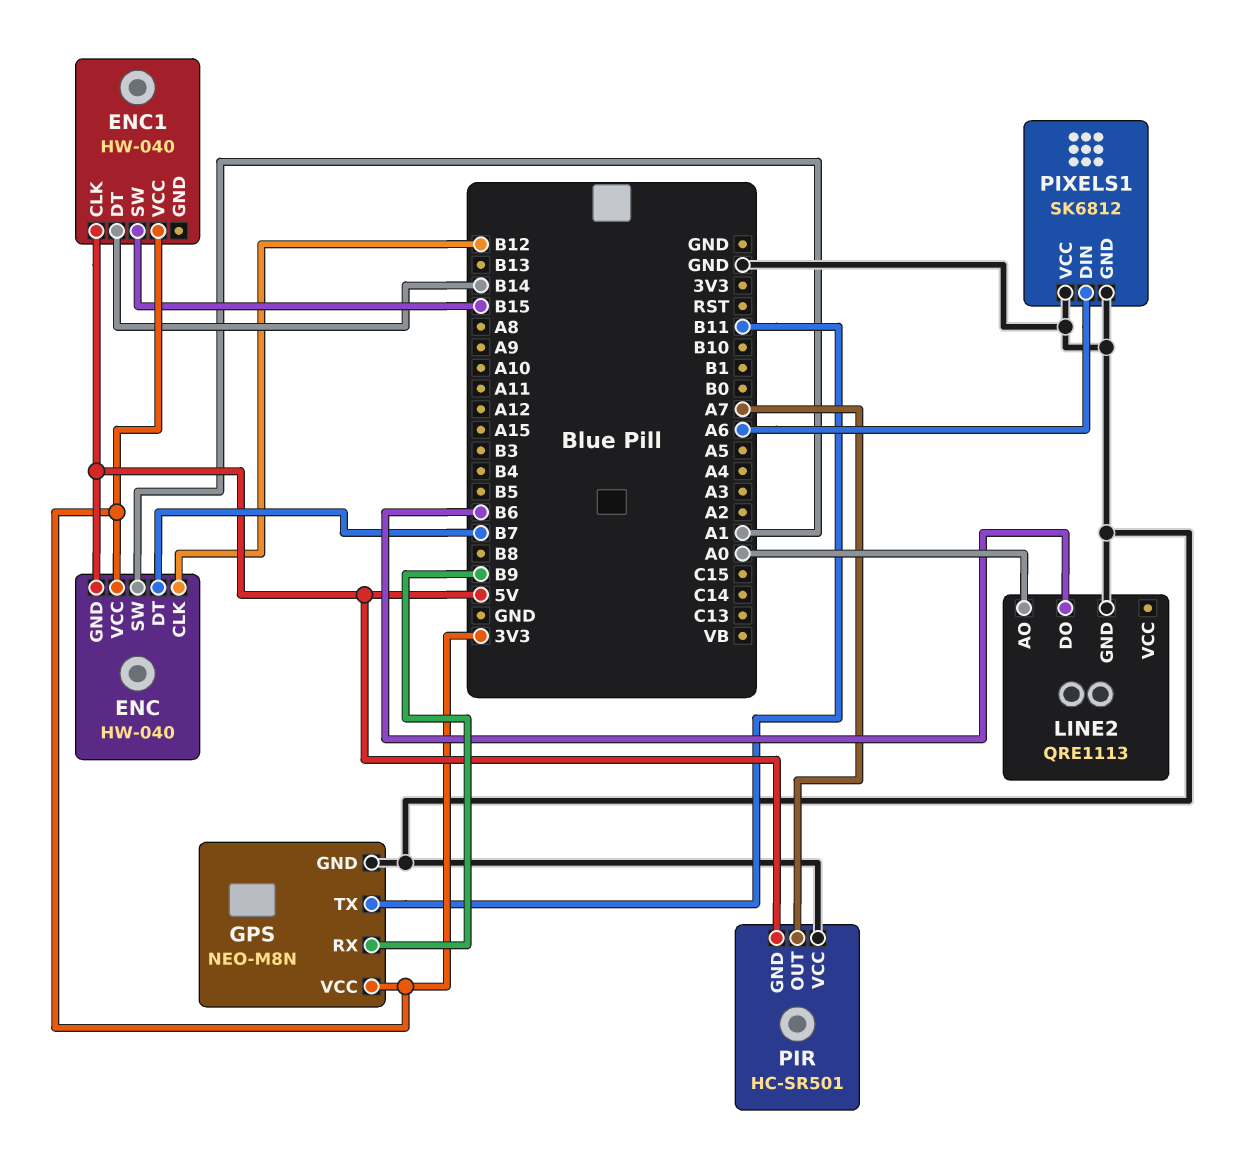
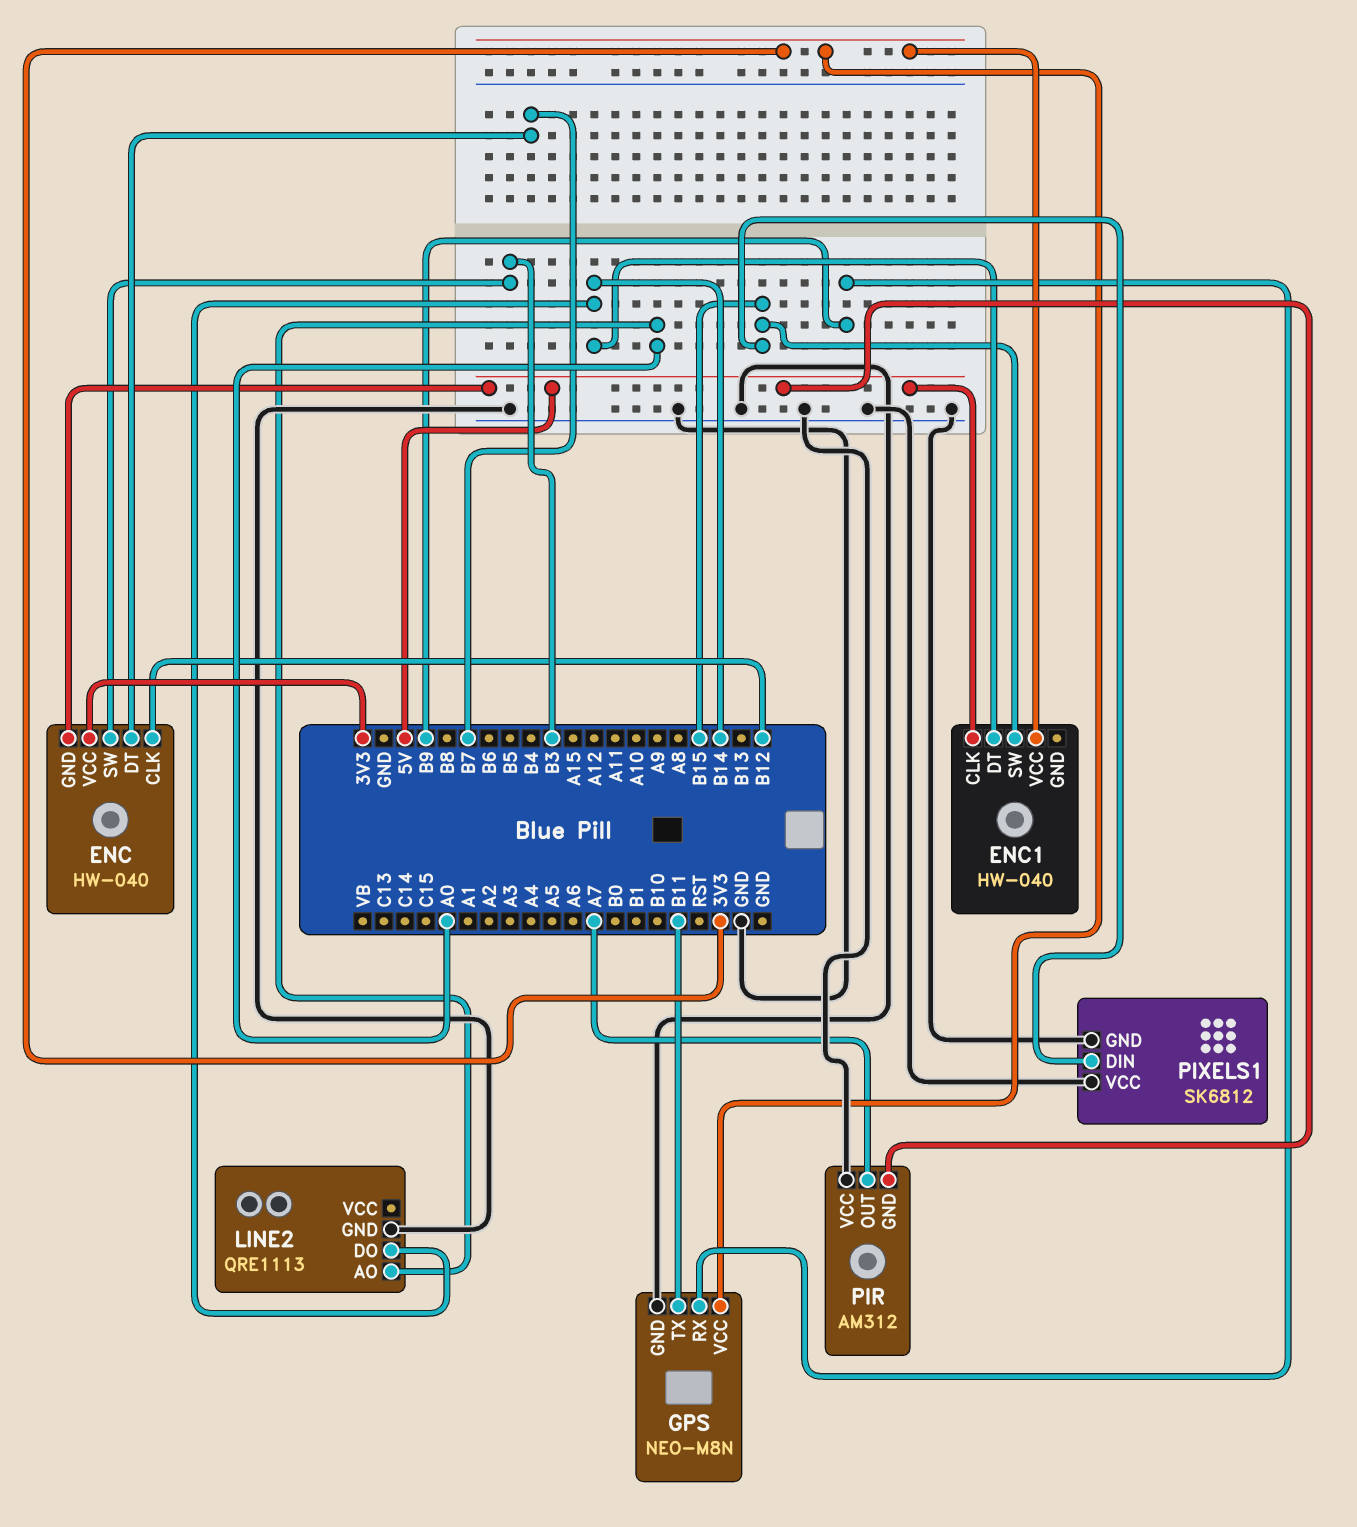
ENC pin SW: A1 -> B3
LINE2 pin DO: B6 -> B14
PIR: HC-SR501 -> AM312
PIXELS1 pin DIN: A6 -> B15

